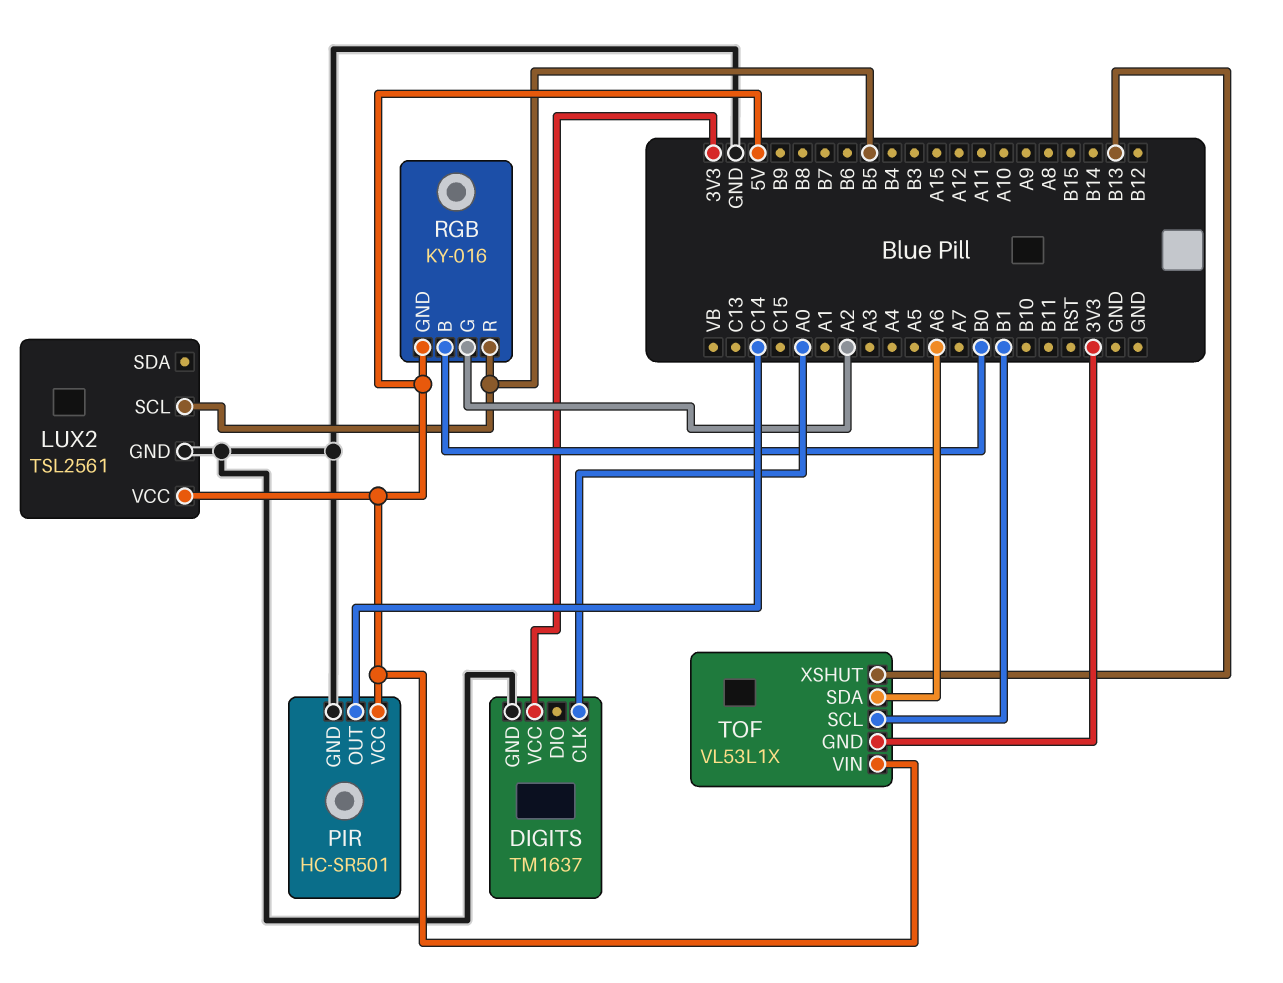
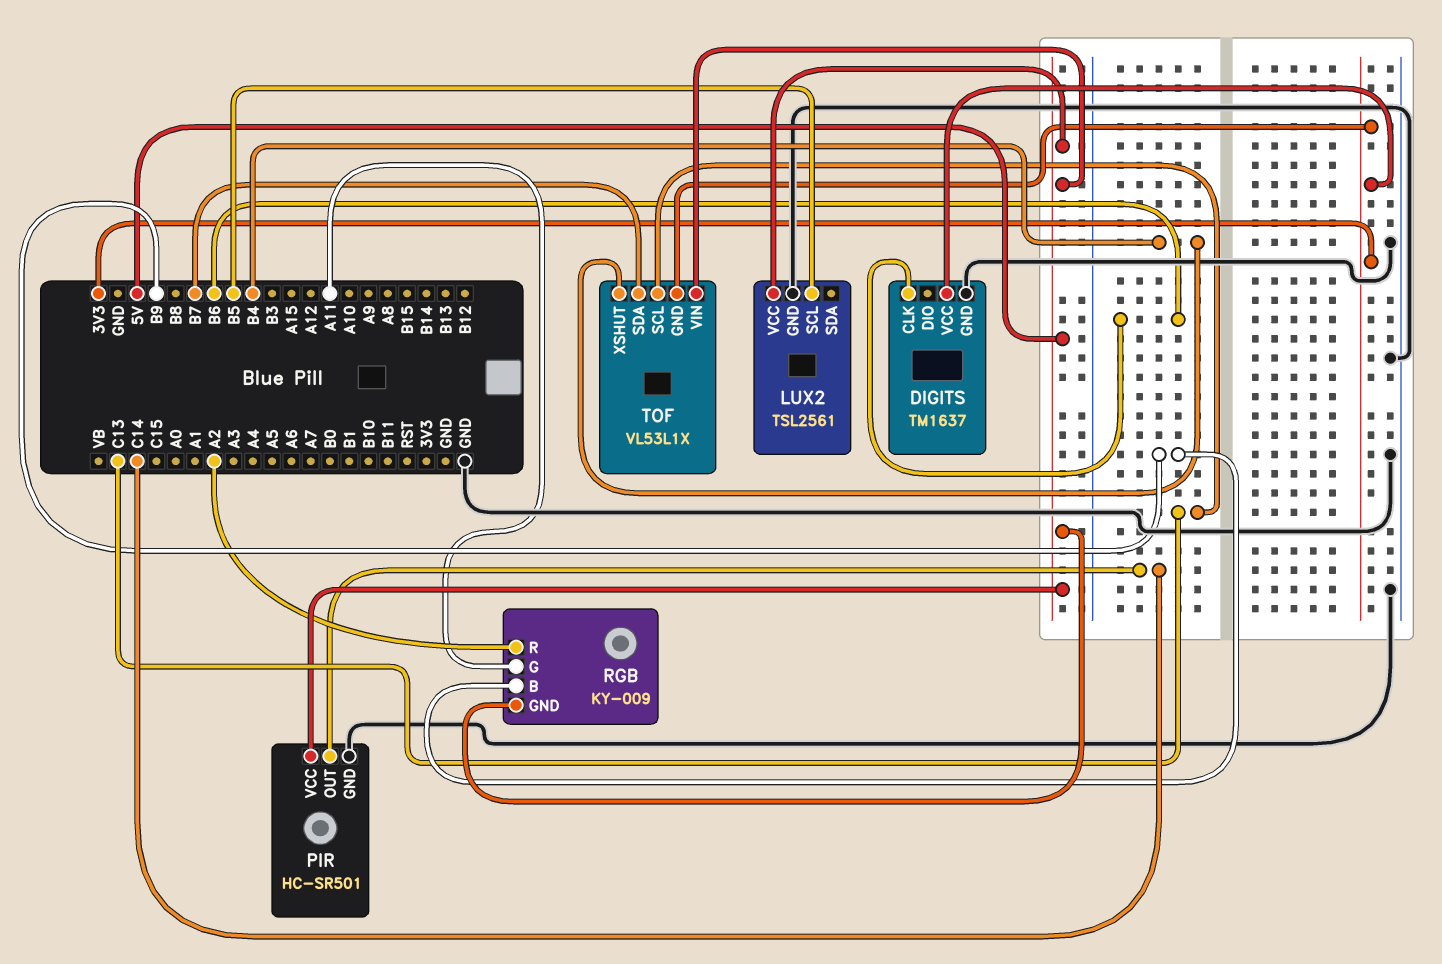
DIGITS pin CLK: A0 -> B6
RGB: KY-016 -> KY-009
RGB pin B: B0 -> B9
RGB pin G: A2 -> A11
RGB pin R: B5 -> A2
TOF pin SCL: B1 -> C13
TOF pin SDA: A6 -> B7
TOF pin XSHUT: B13 -> B4

